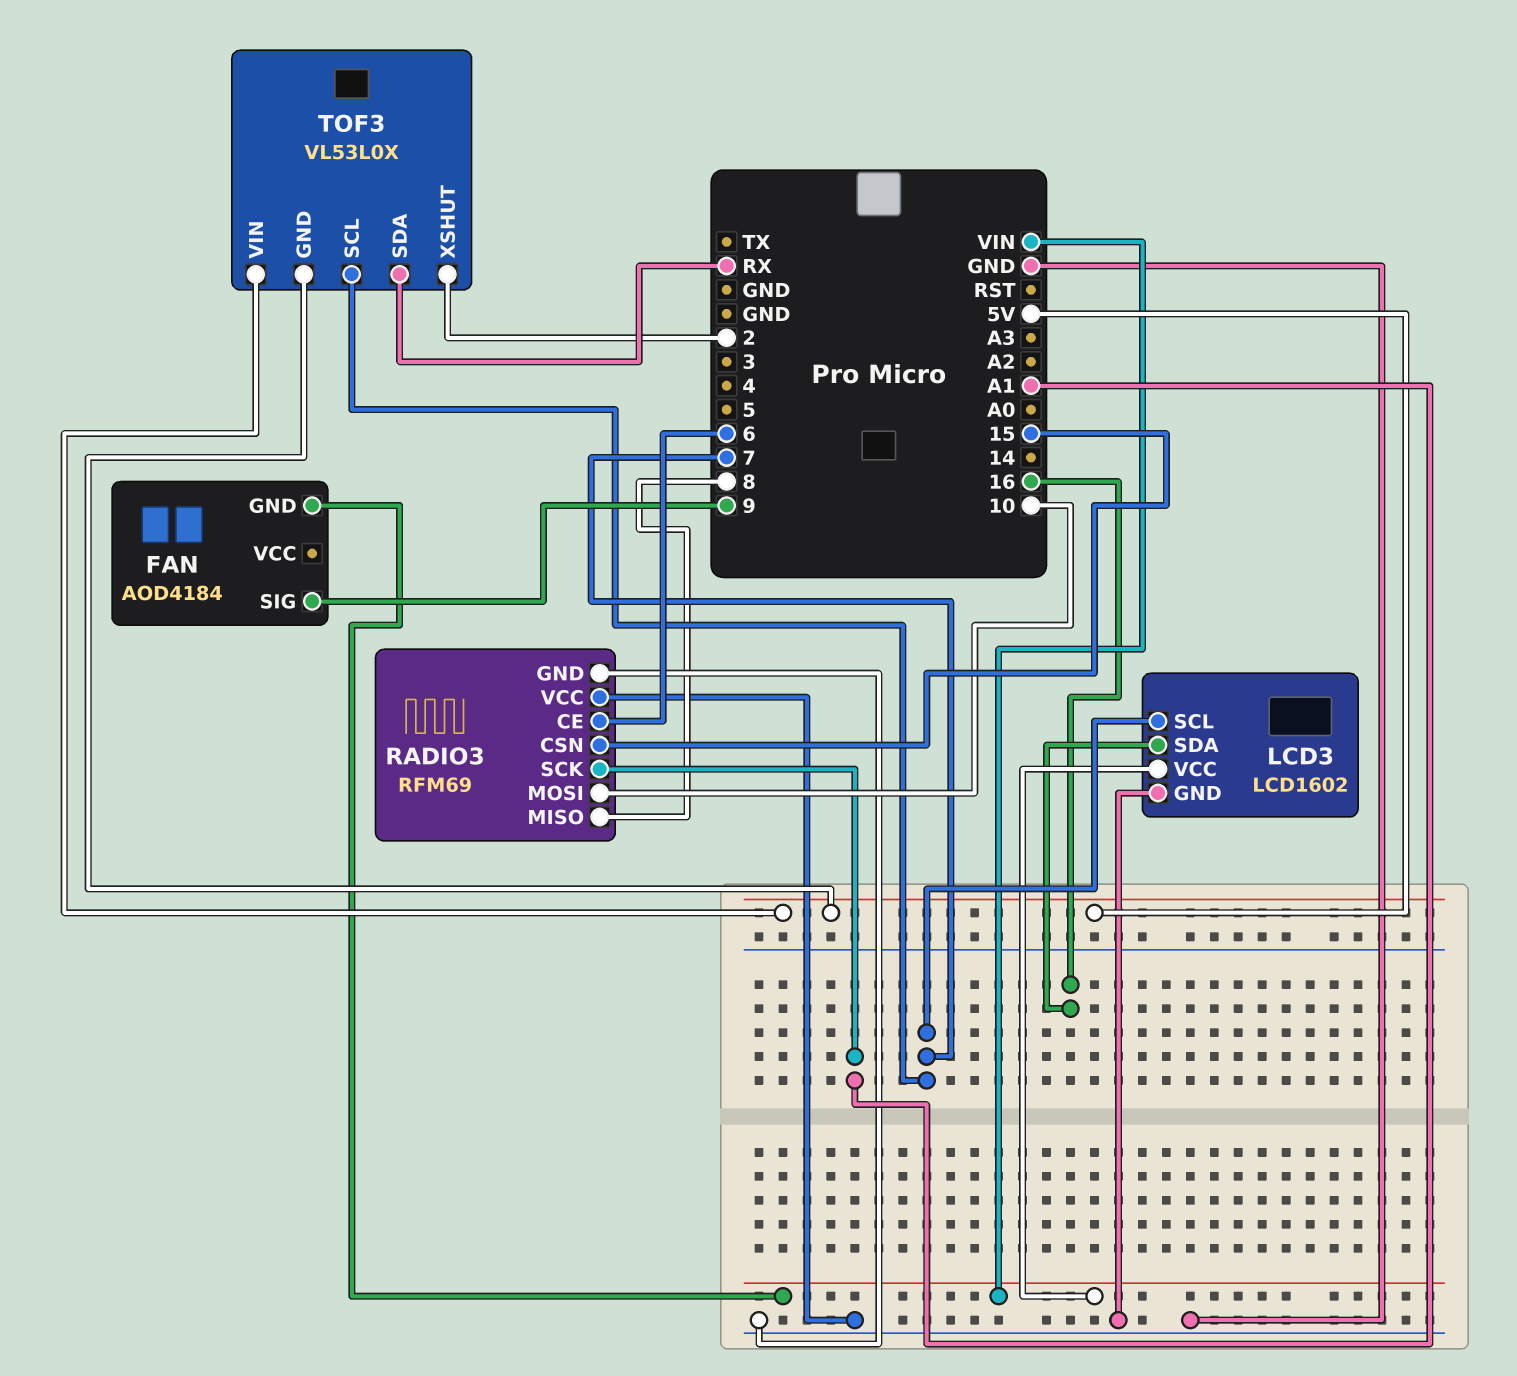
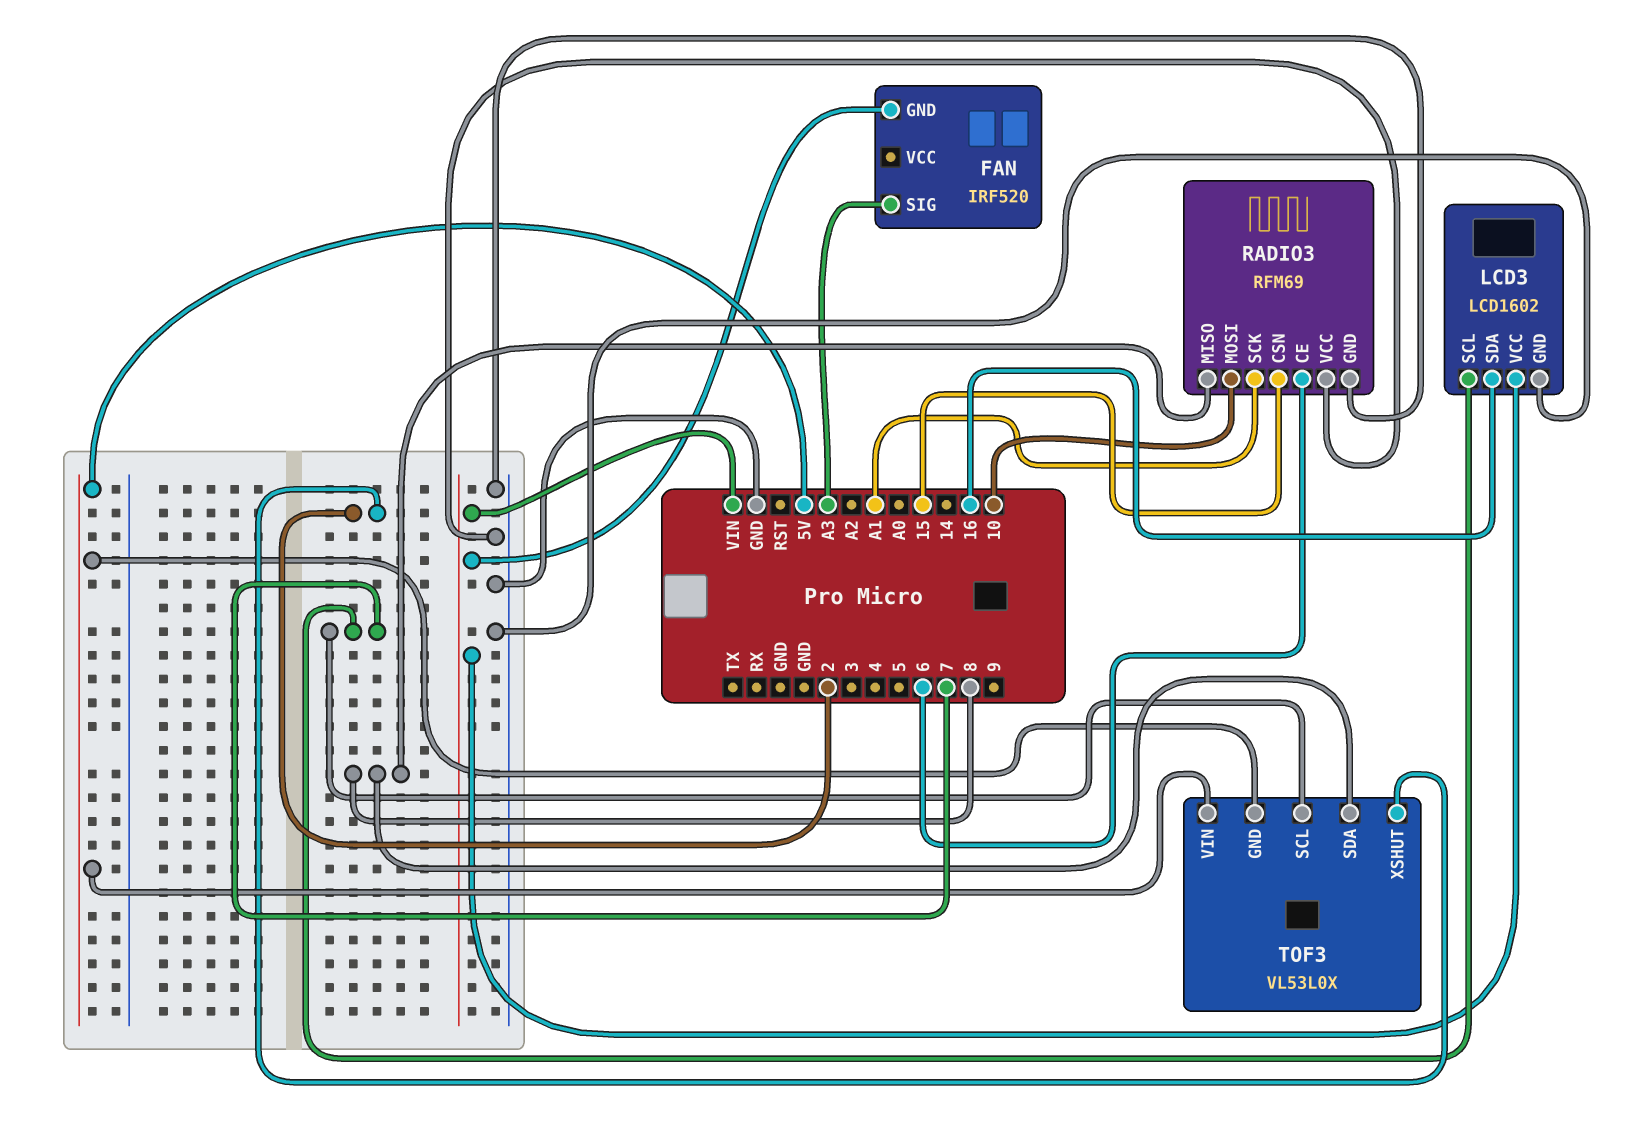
FAN: AOD4184 -> IRF520
FAN pin SIG: 9 -> A3
TOF3 pin SDA: RX -> 8

